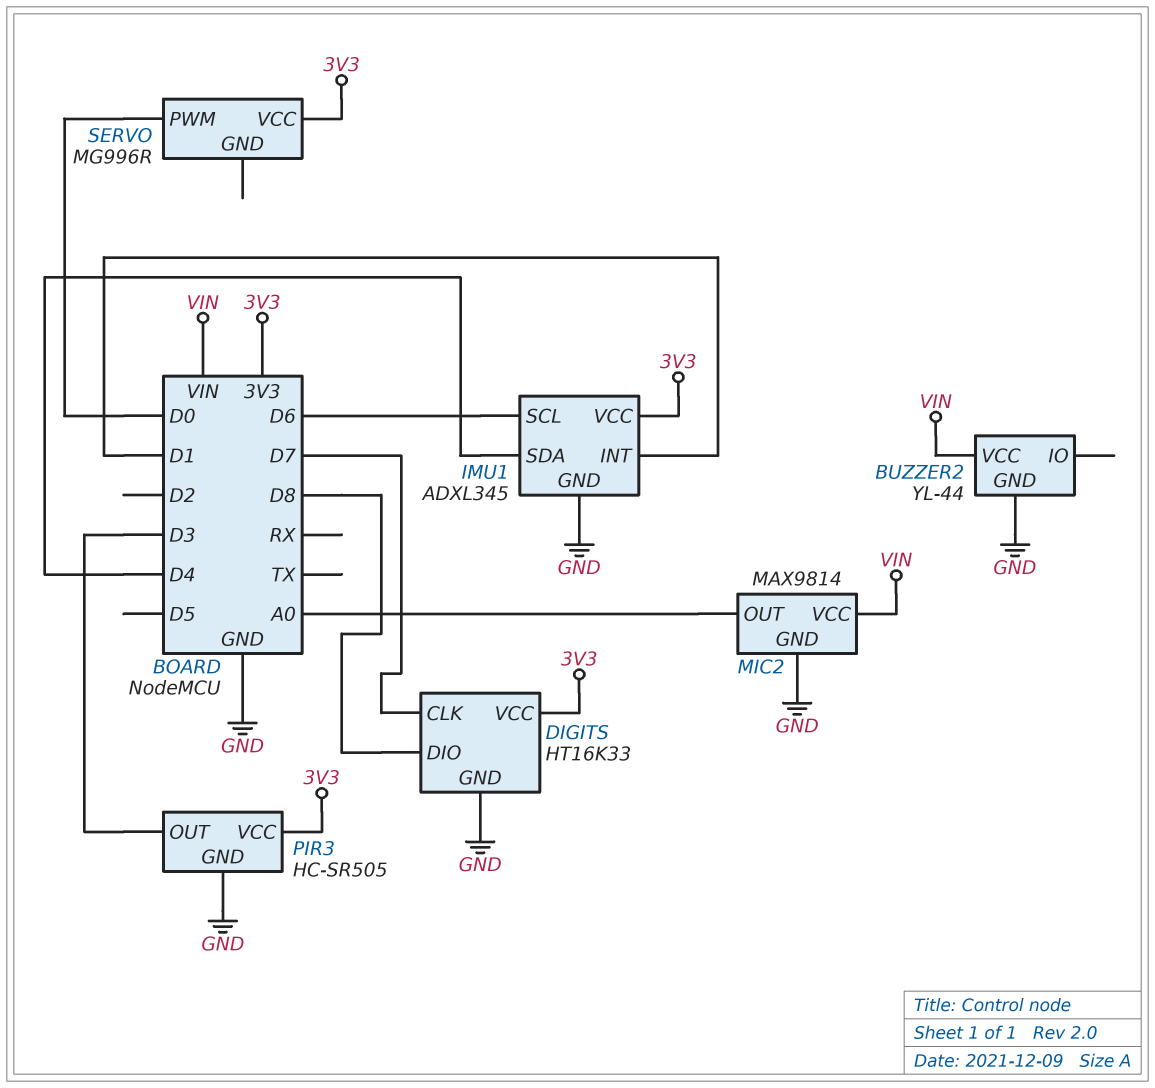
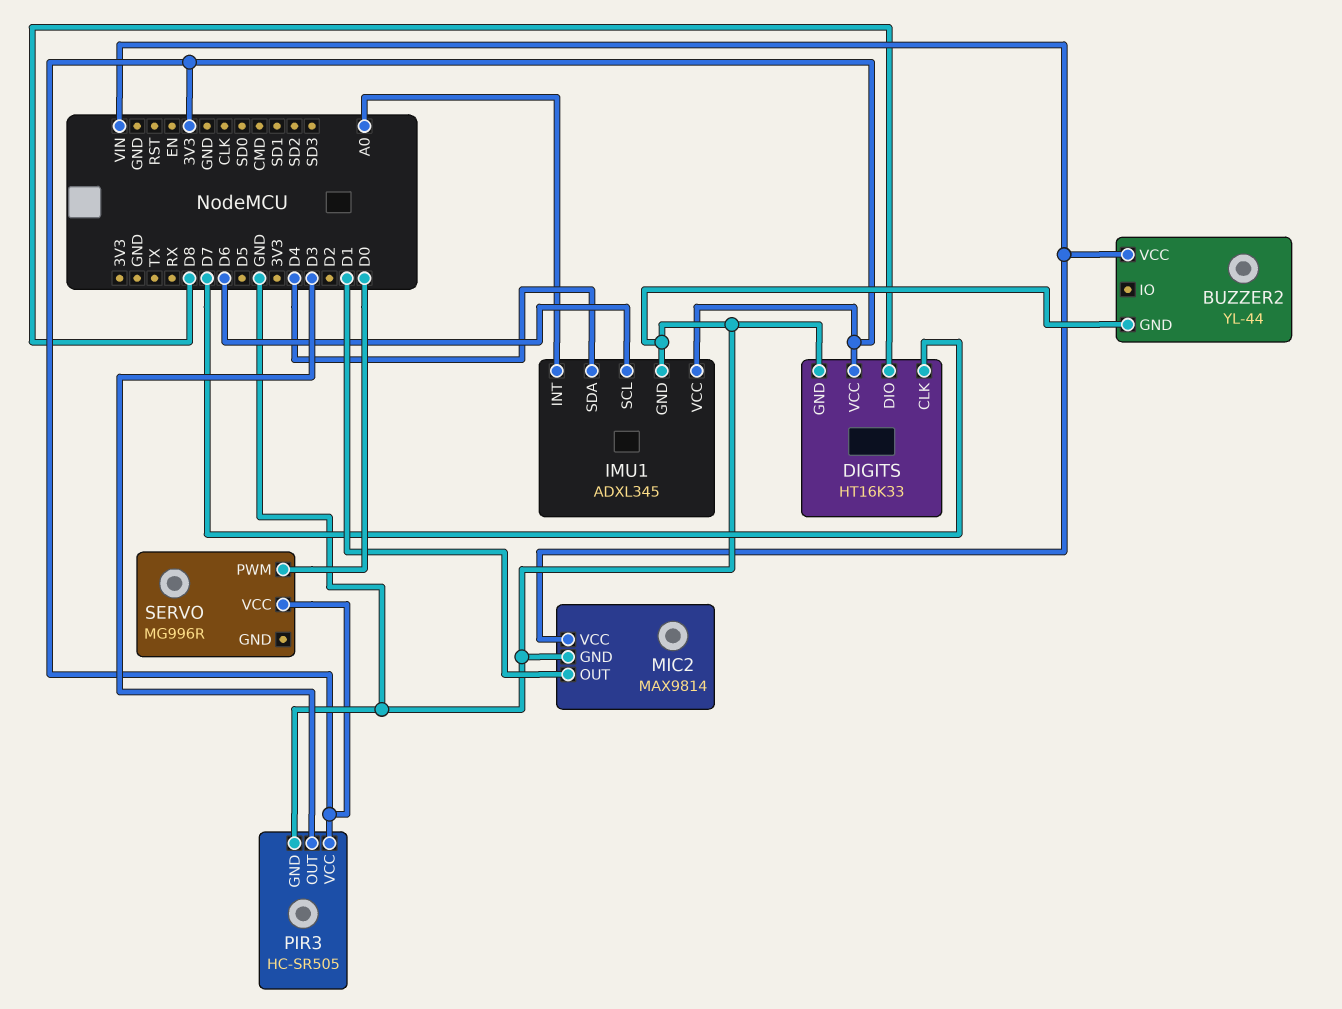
IMU1 pin INT: D1 -> A0
MIC2 pin OUT: A0 -> D1

